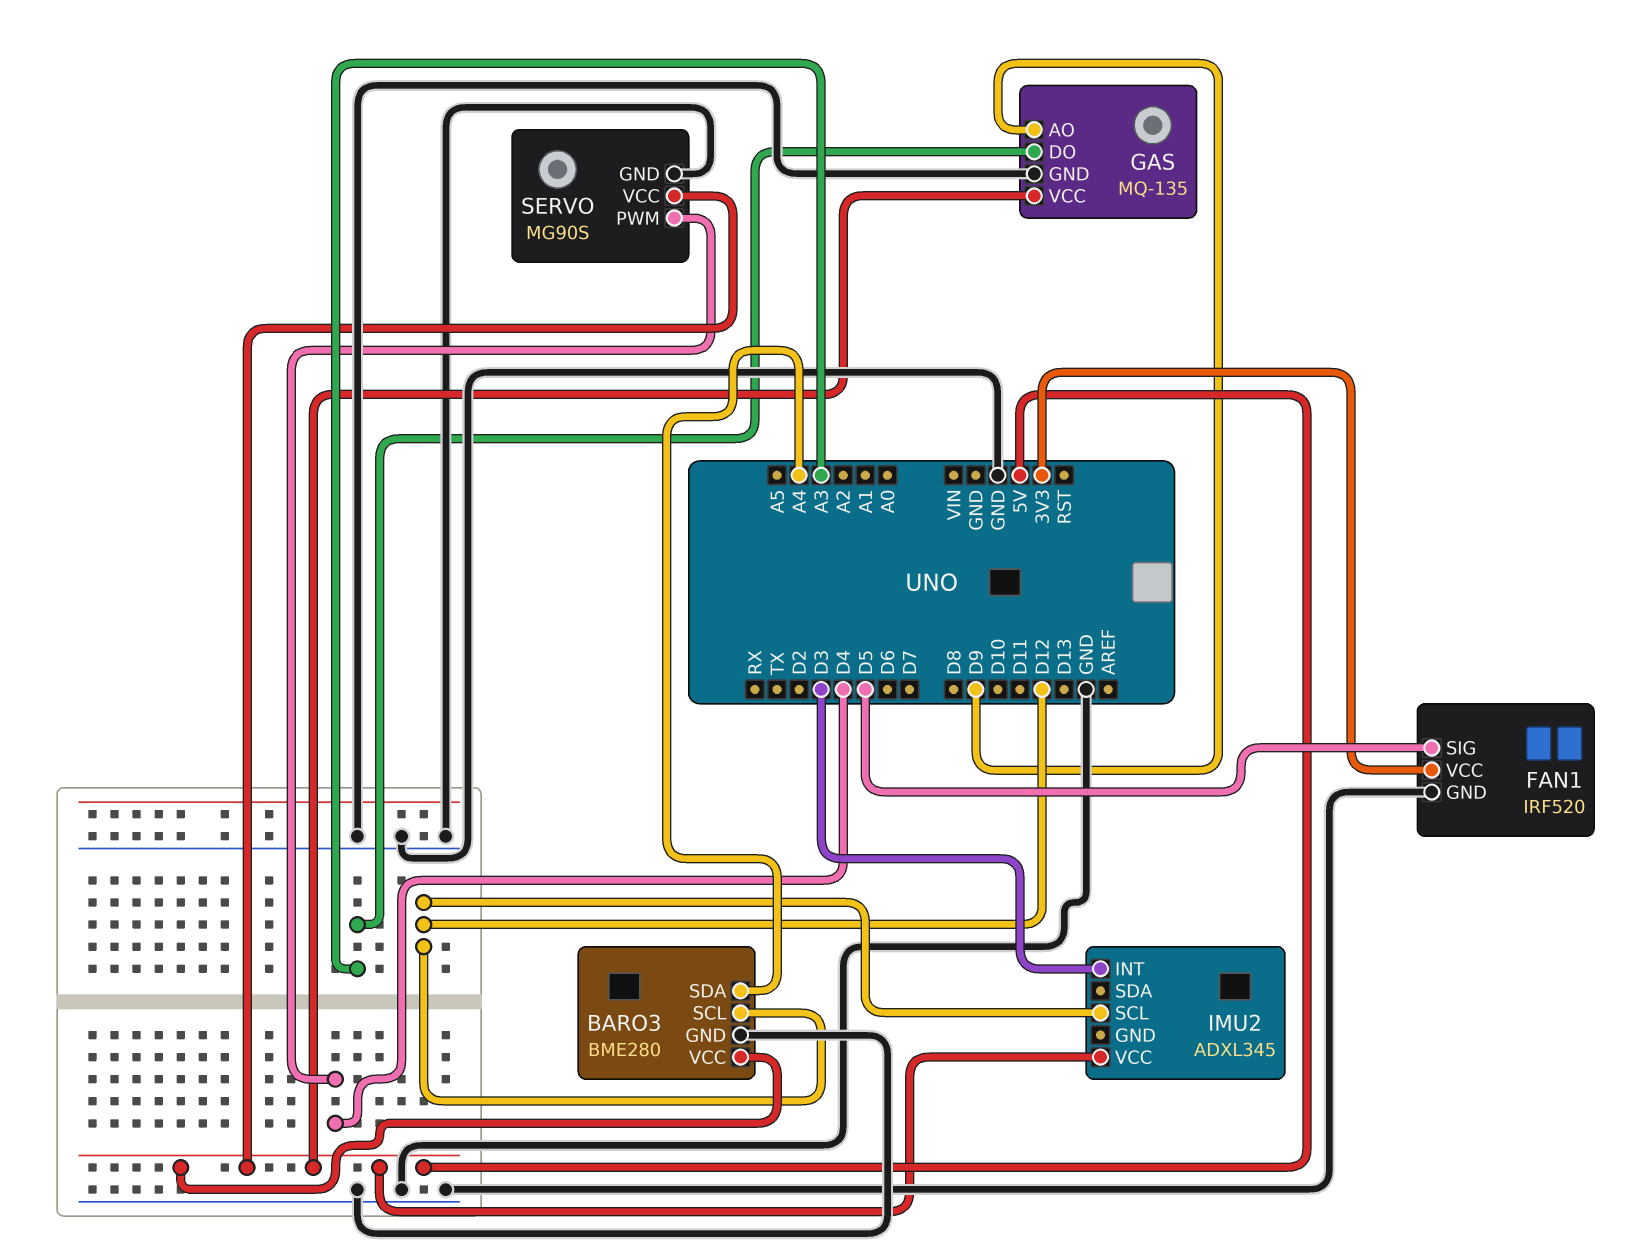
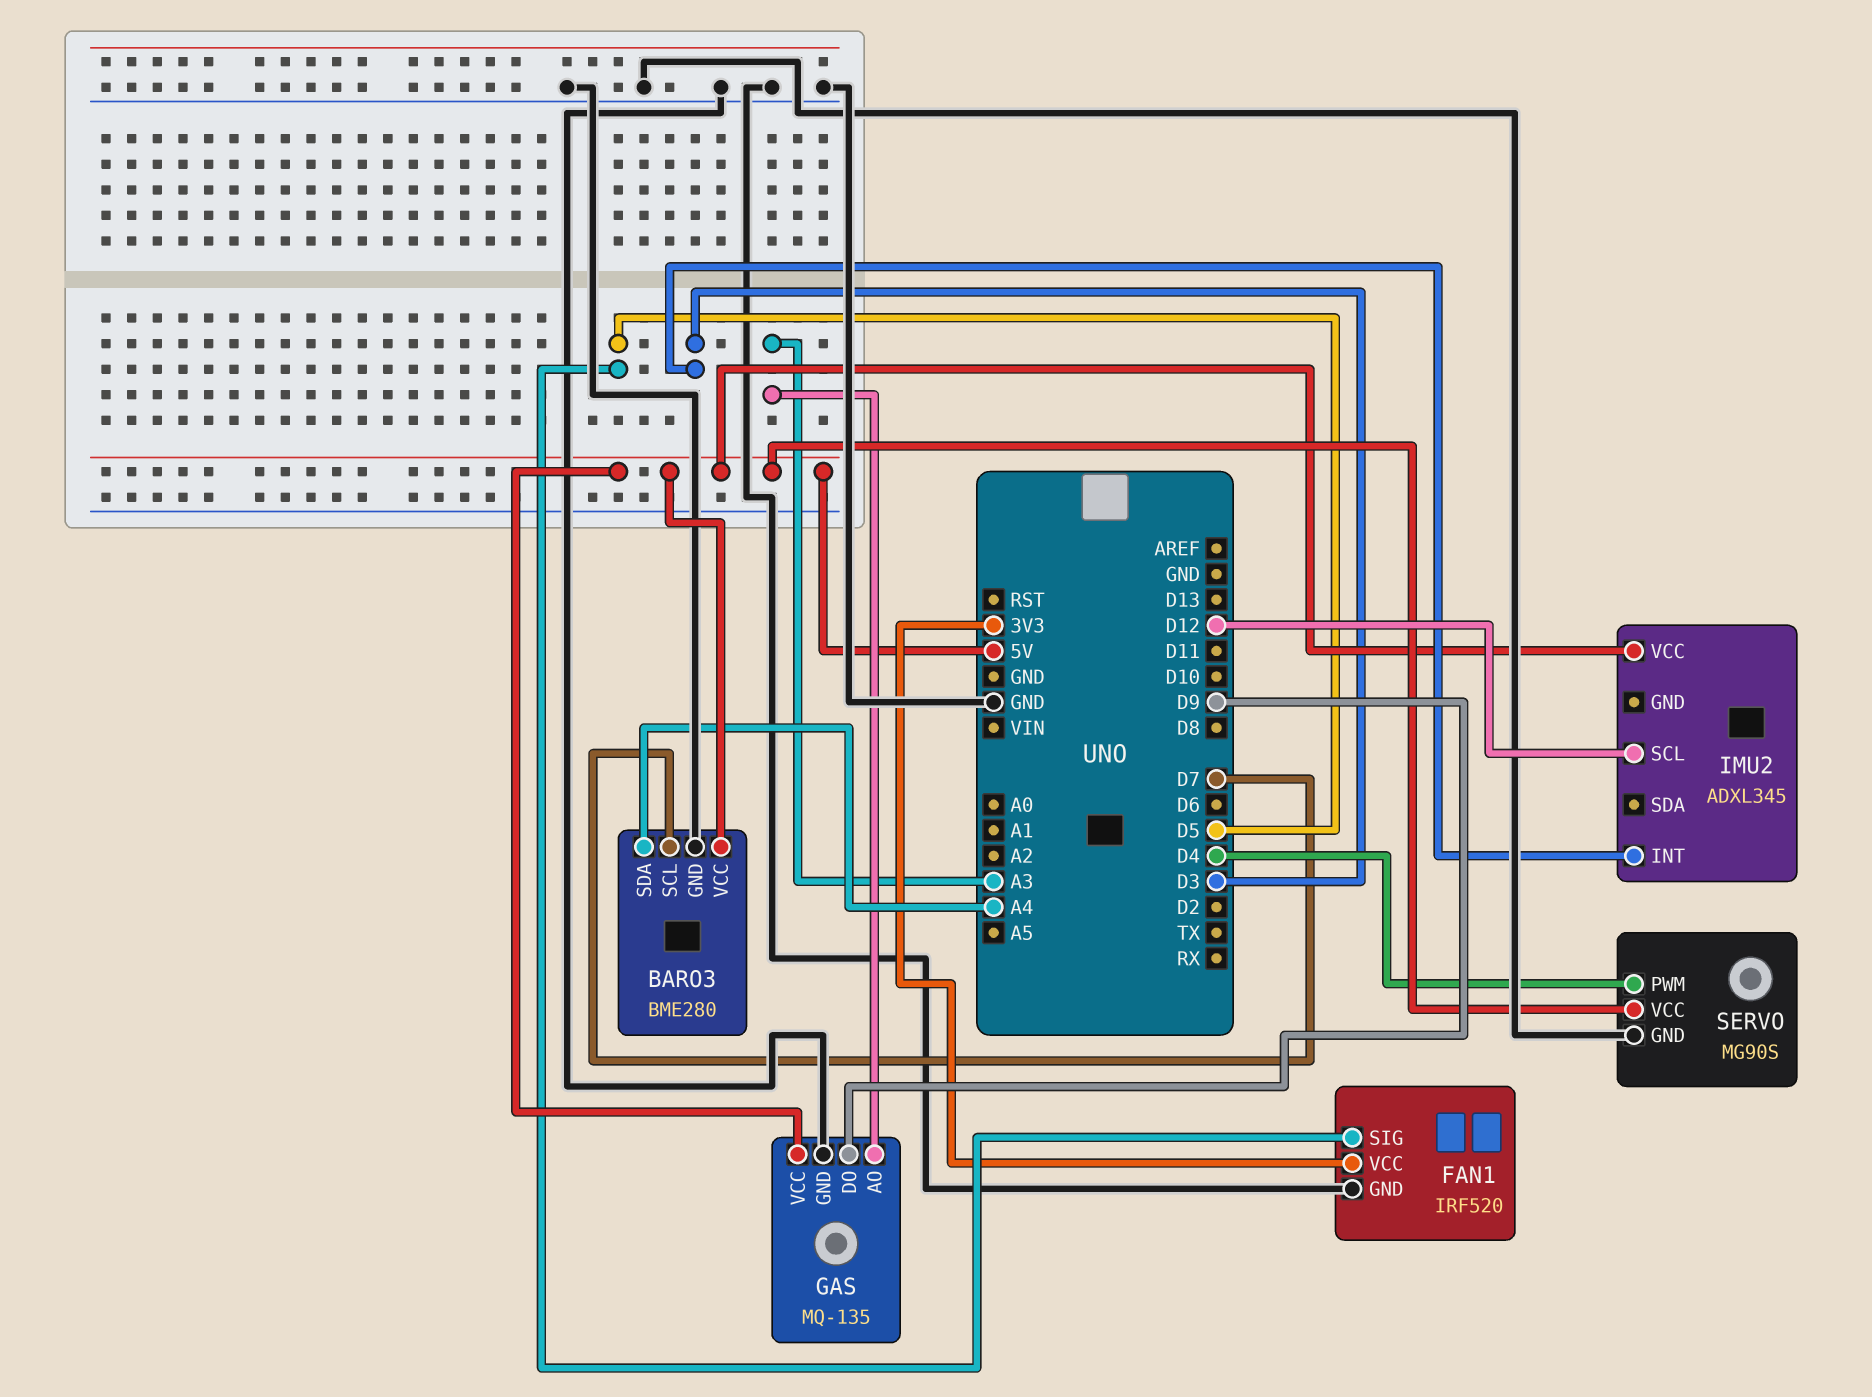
BARO3 pin SCL: D12 -> D7
GAS pin AO: D9 -> A3
GAS pin DO: A3 -> D9

